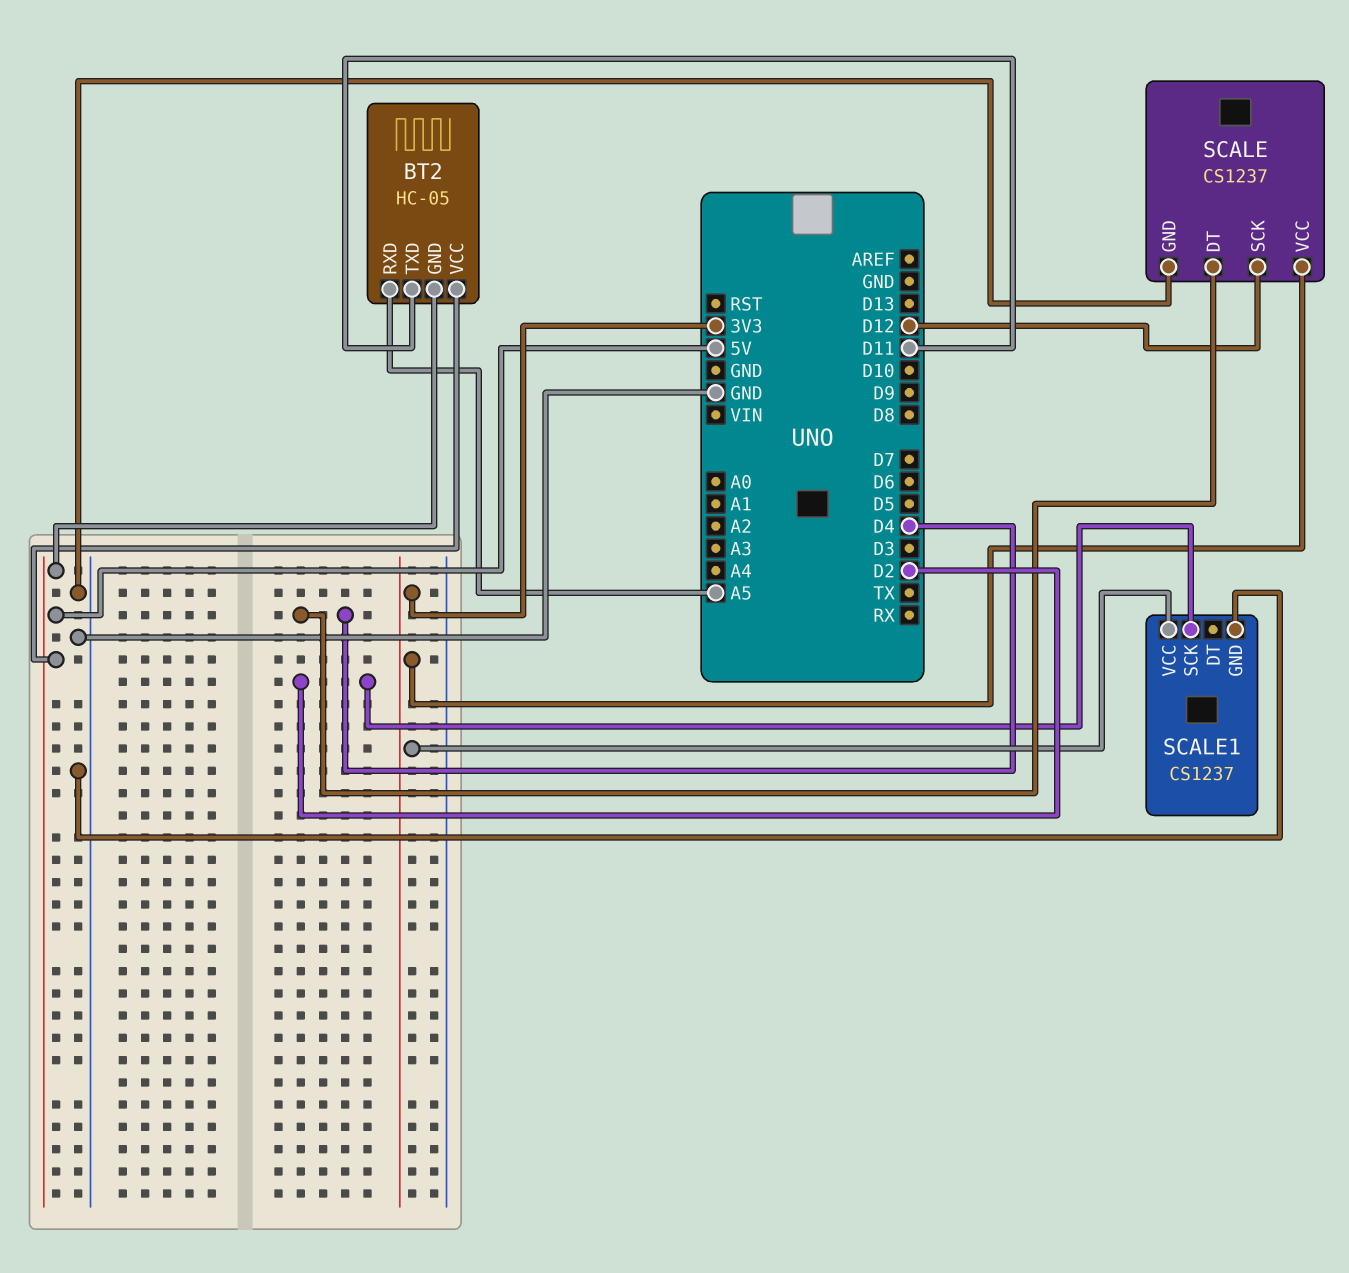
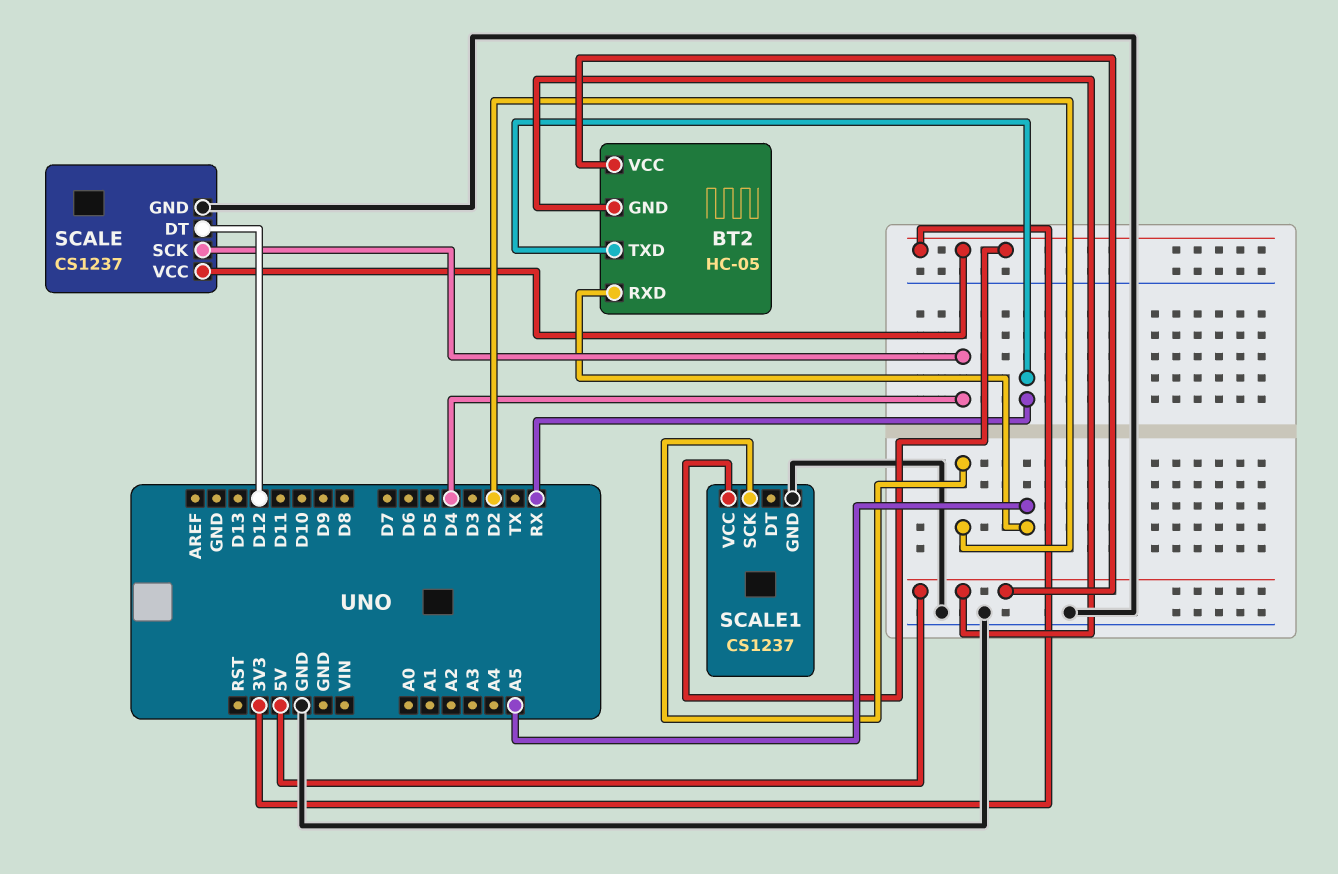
BT2 pin TXD: D11 -> RX
SCALE pin DT: D4 -> D12
SCALE pin SCK: D12 -> D4

